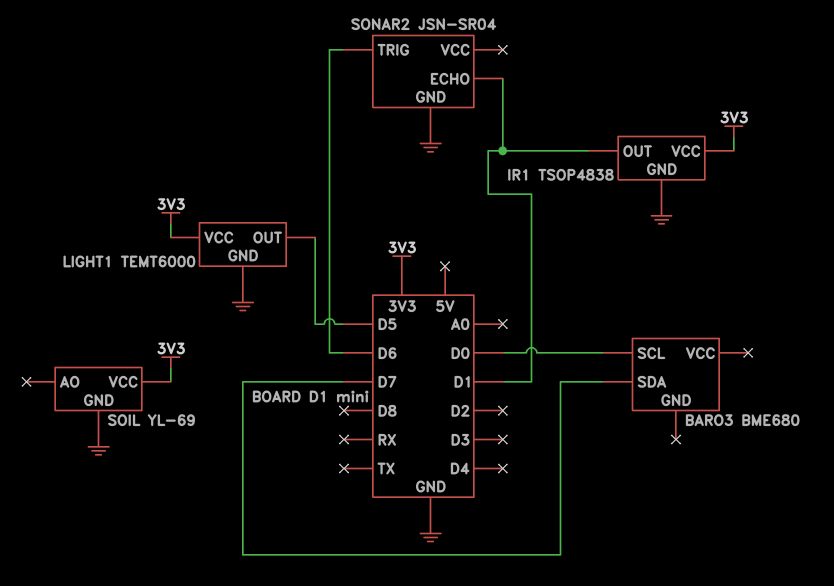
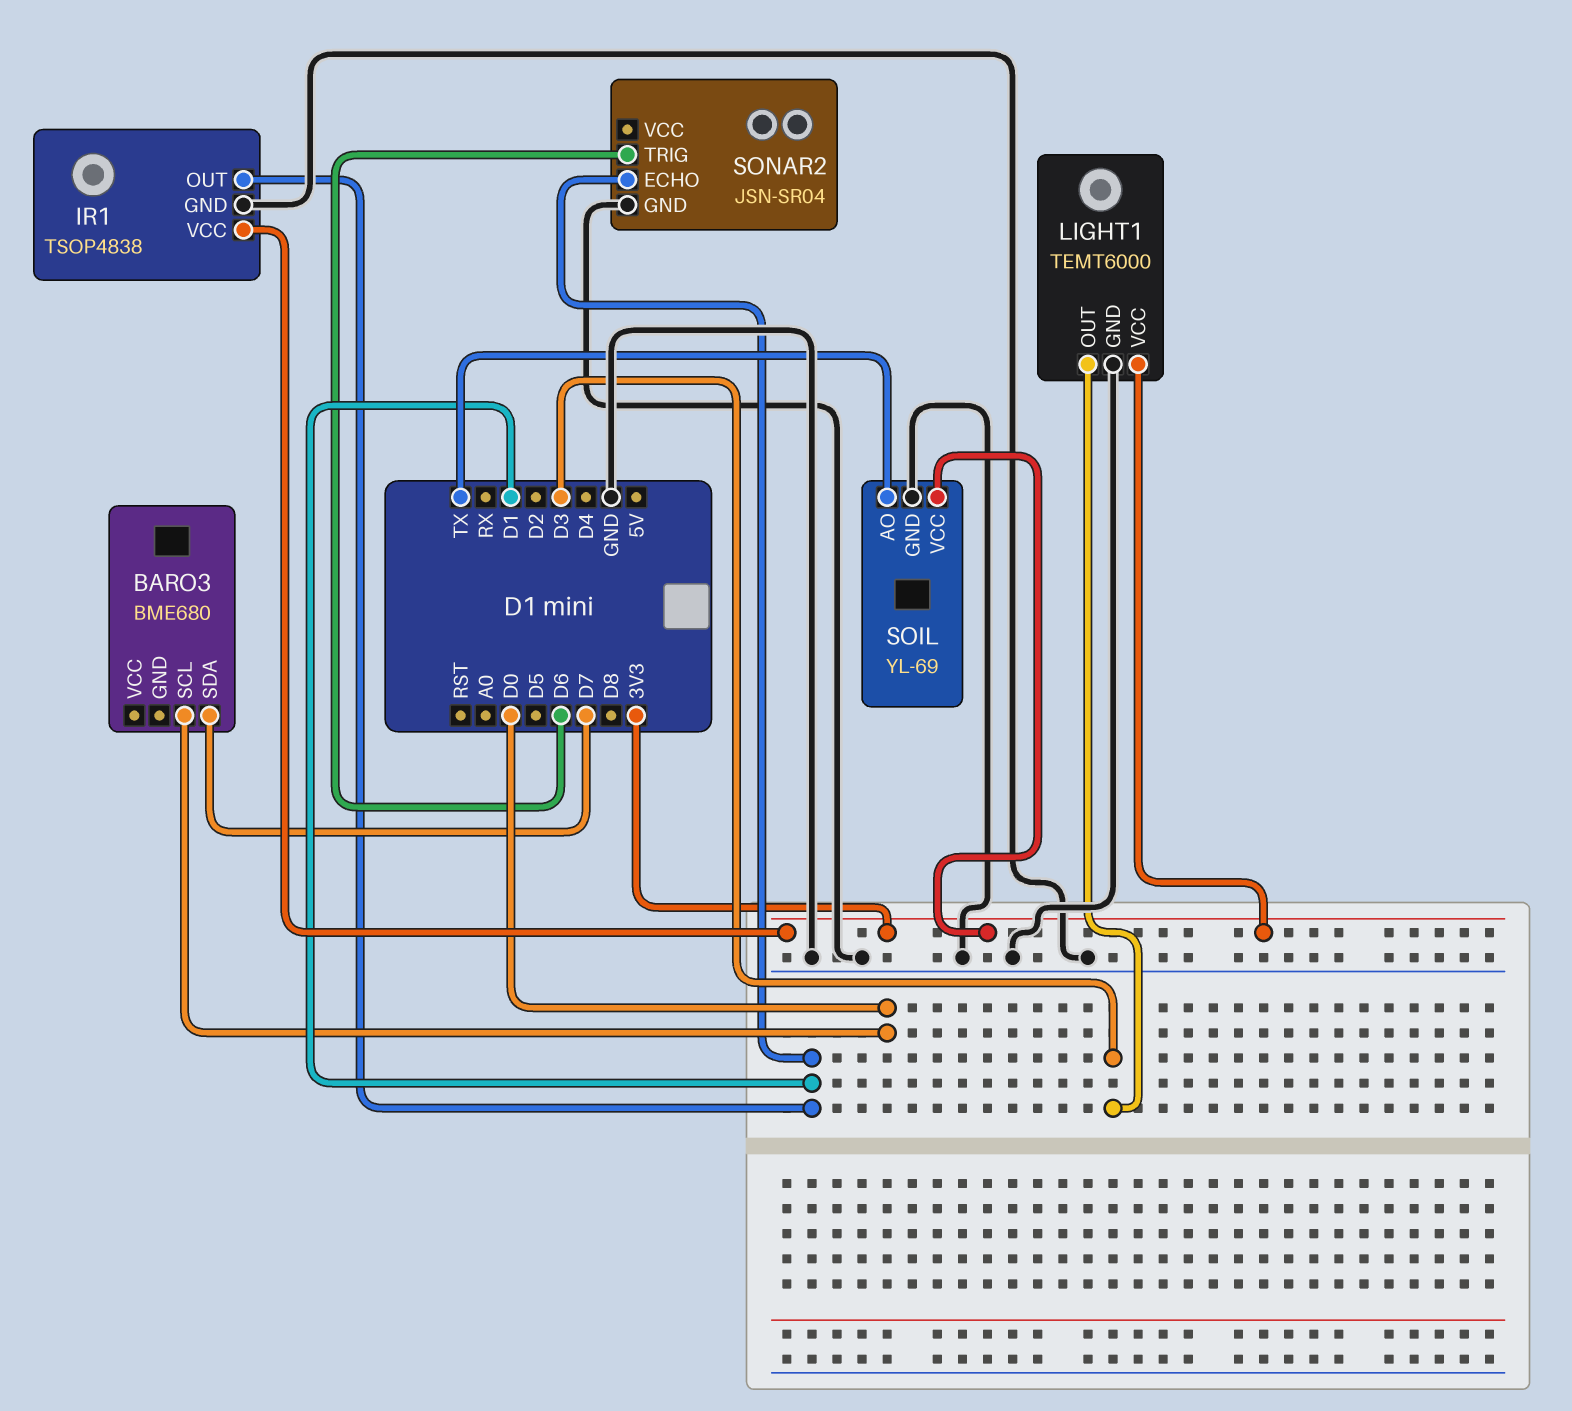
LIGHT1 pin OUT: D5 -> D3
SOIL pin AO: none -> TX

